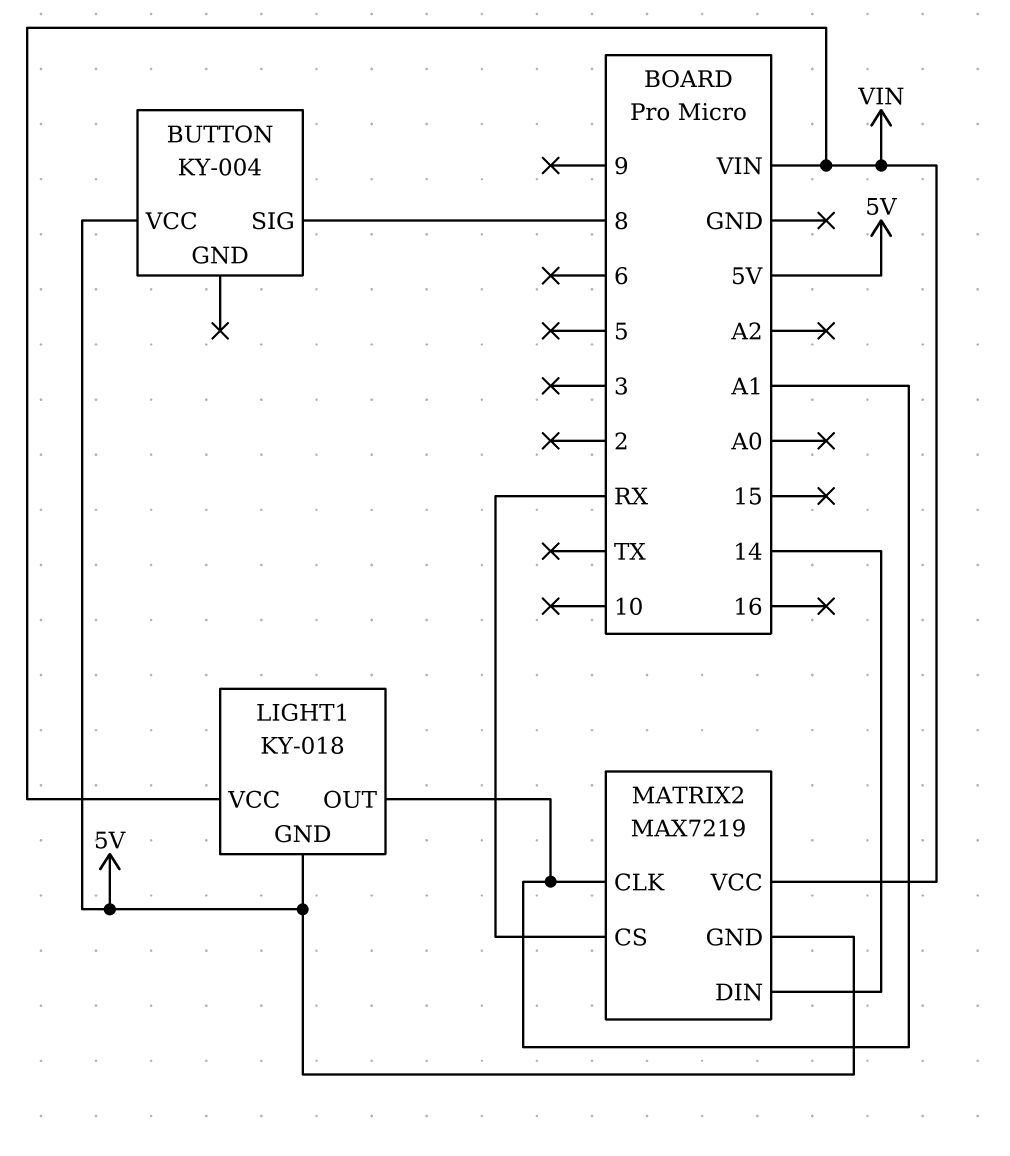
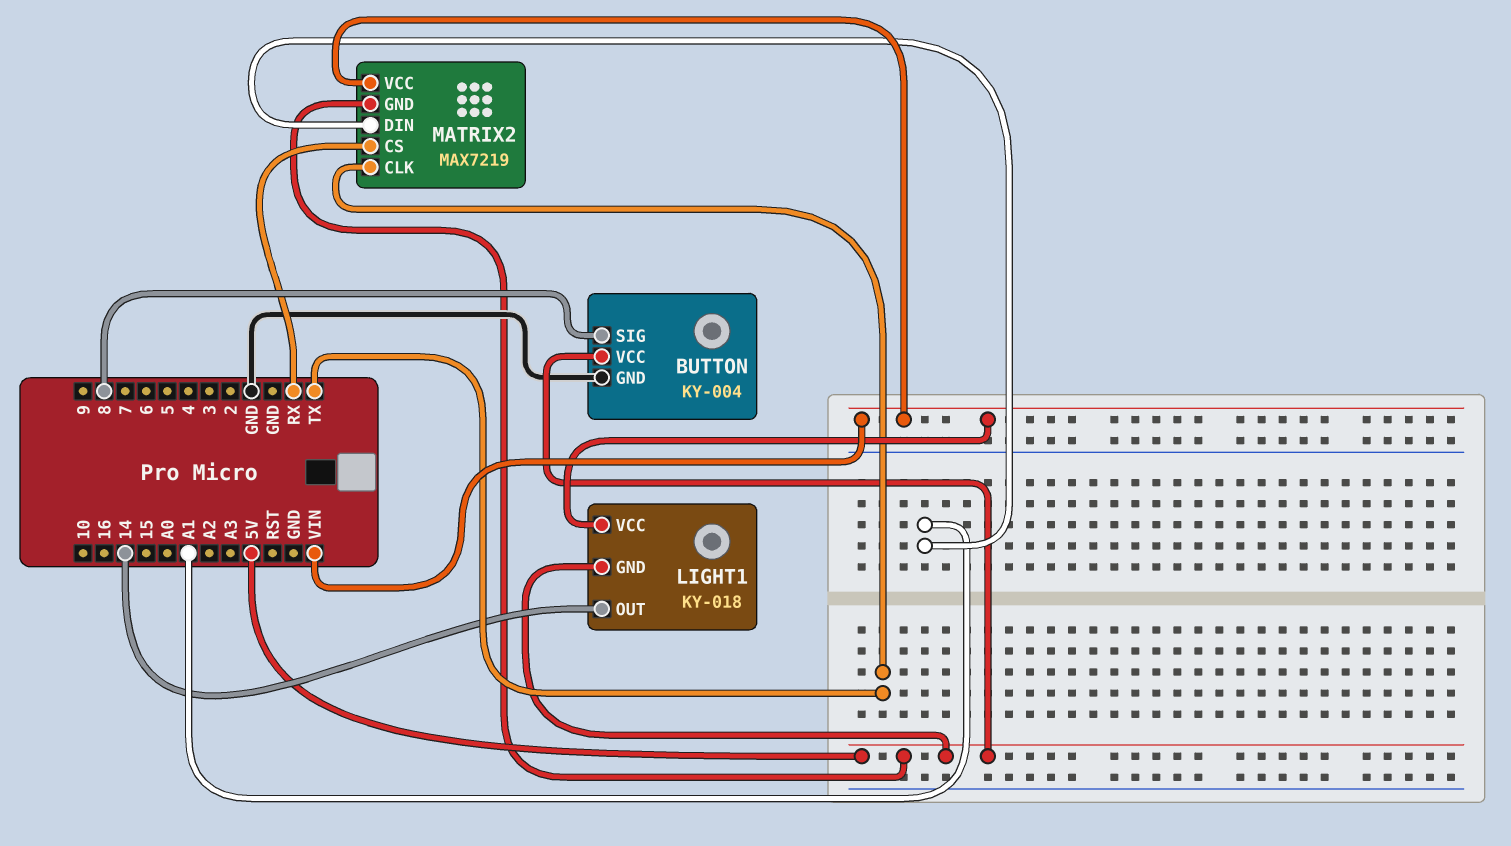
BUTTON pin GND: none -> GND
LIGHT1 pin OUT: A1 -> 14
MATRIX2 pin CLK: A1 -> TX
MATRIX2 pin DIN: 14 -> A1

